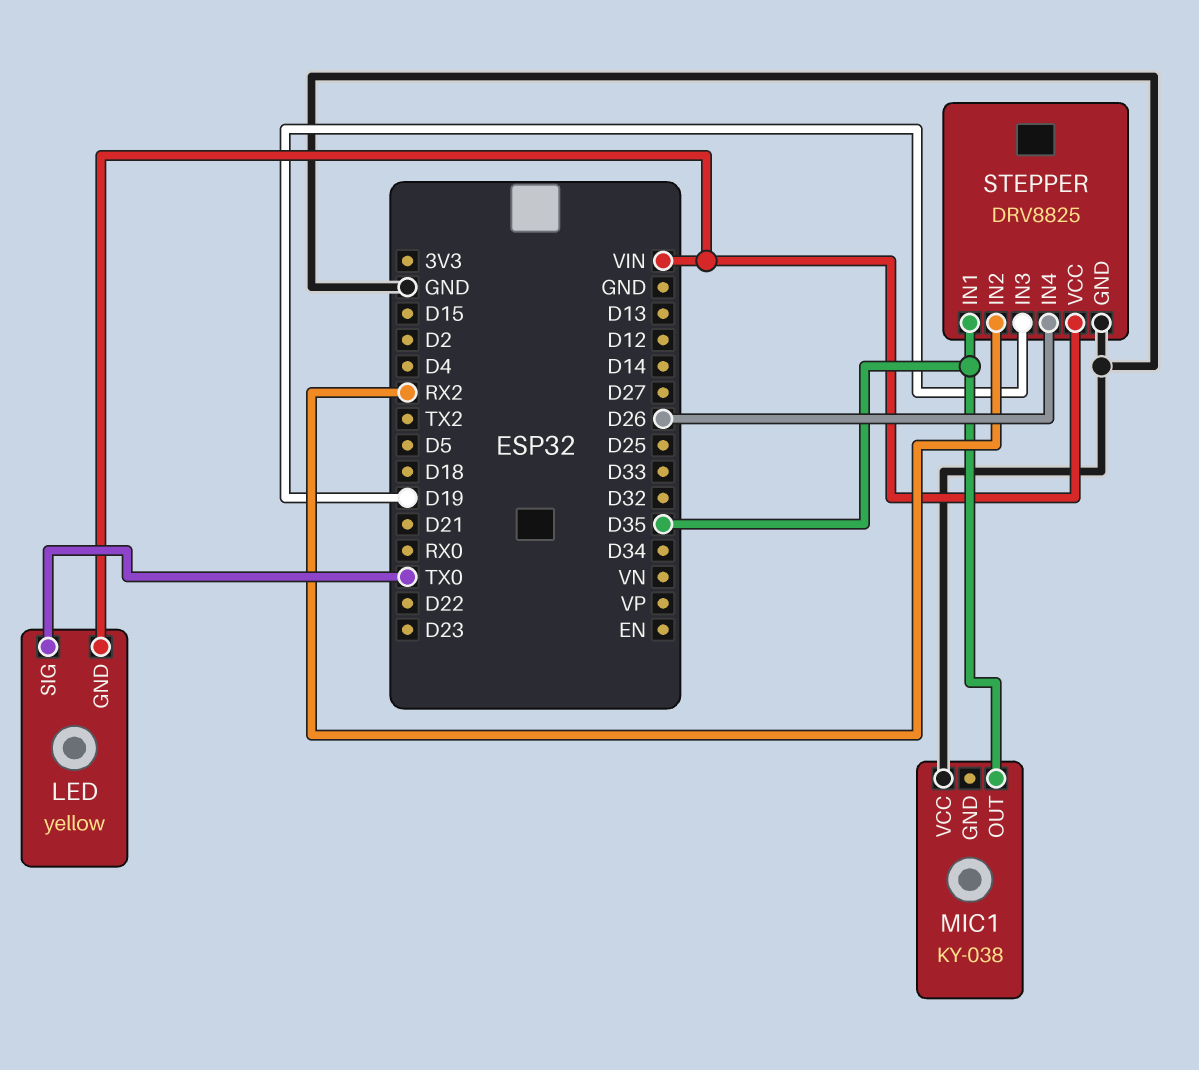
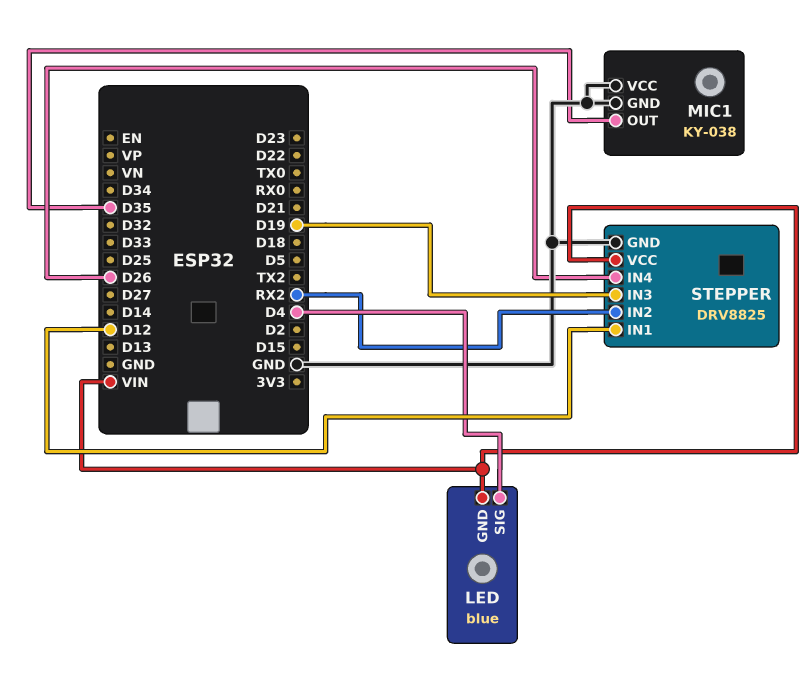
LED: yellow -> blue
LED pin SIG: TX0 -> D4
MIC1 pin GND: none -> GND
STEPPER pin IN1: D35 -> D12

